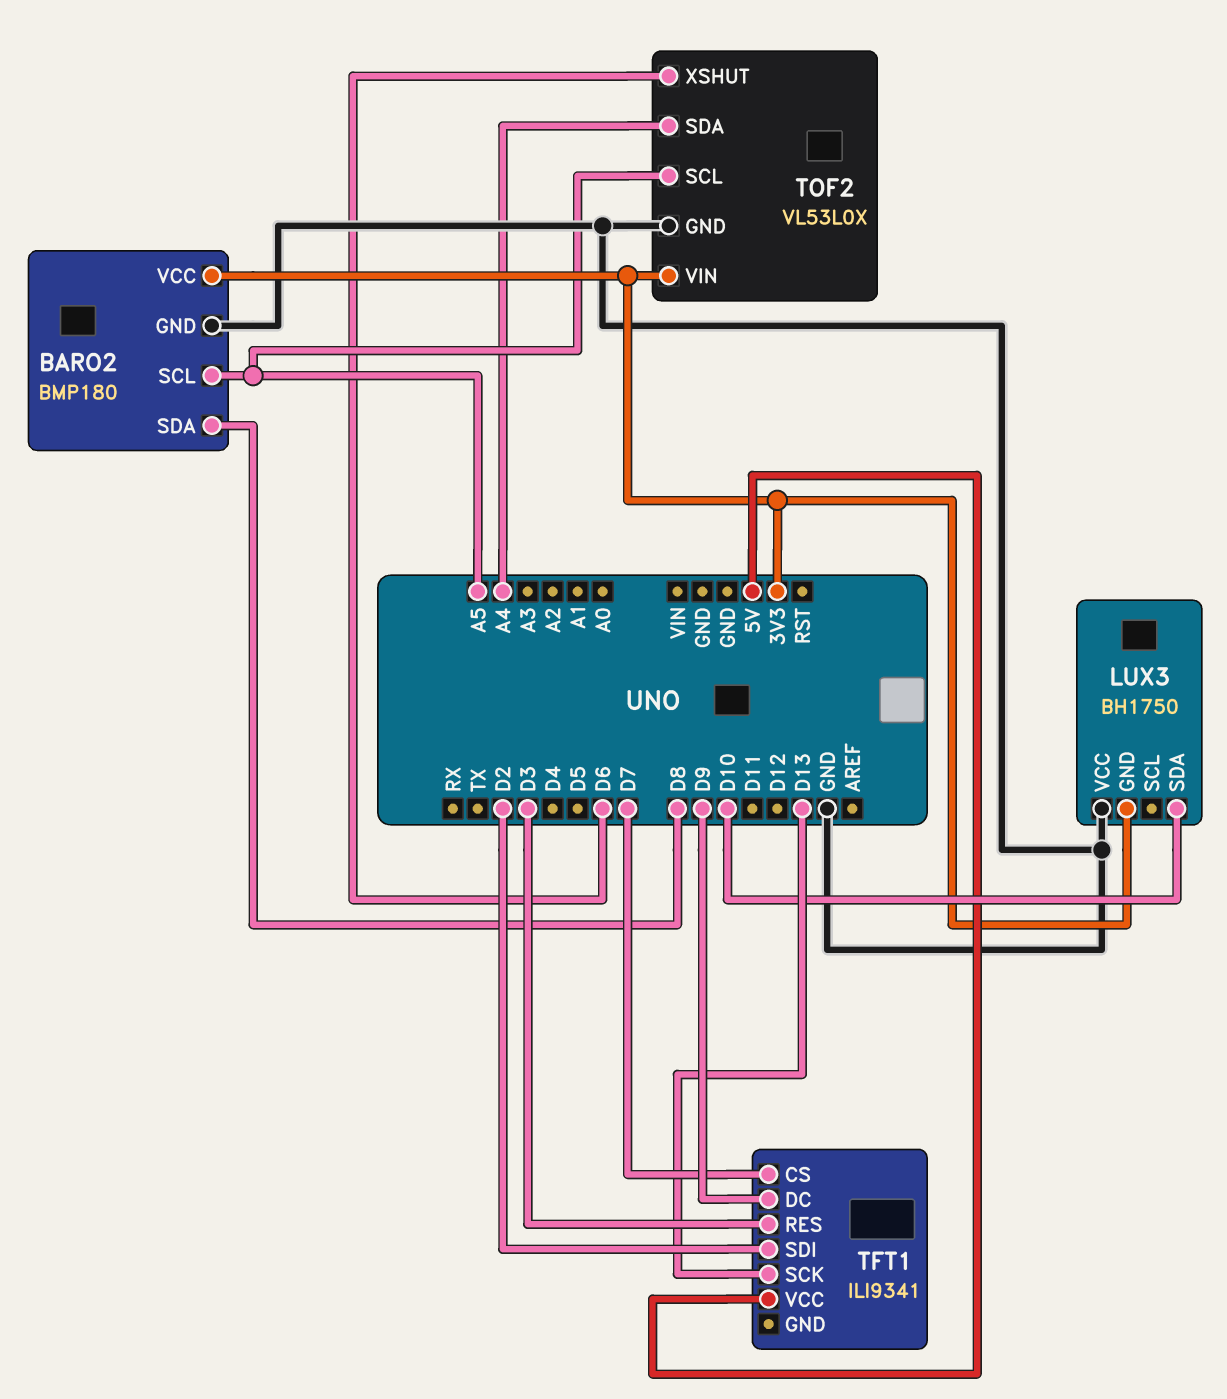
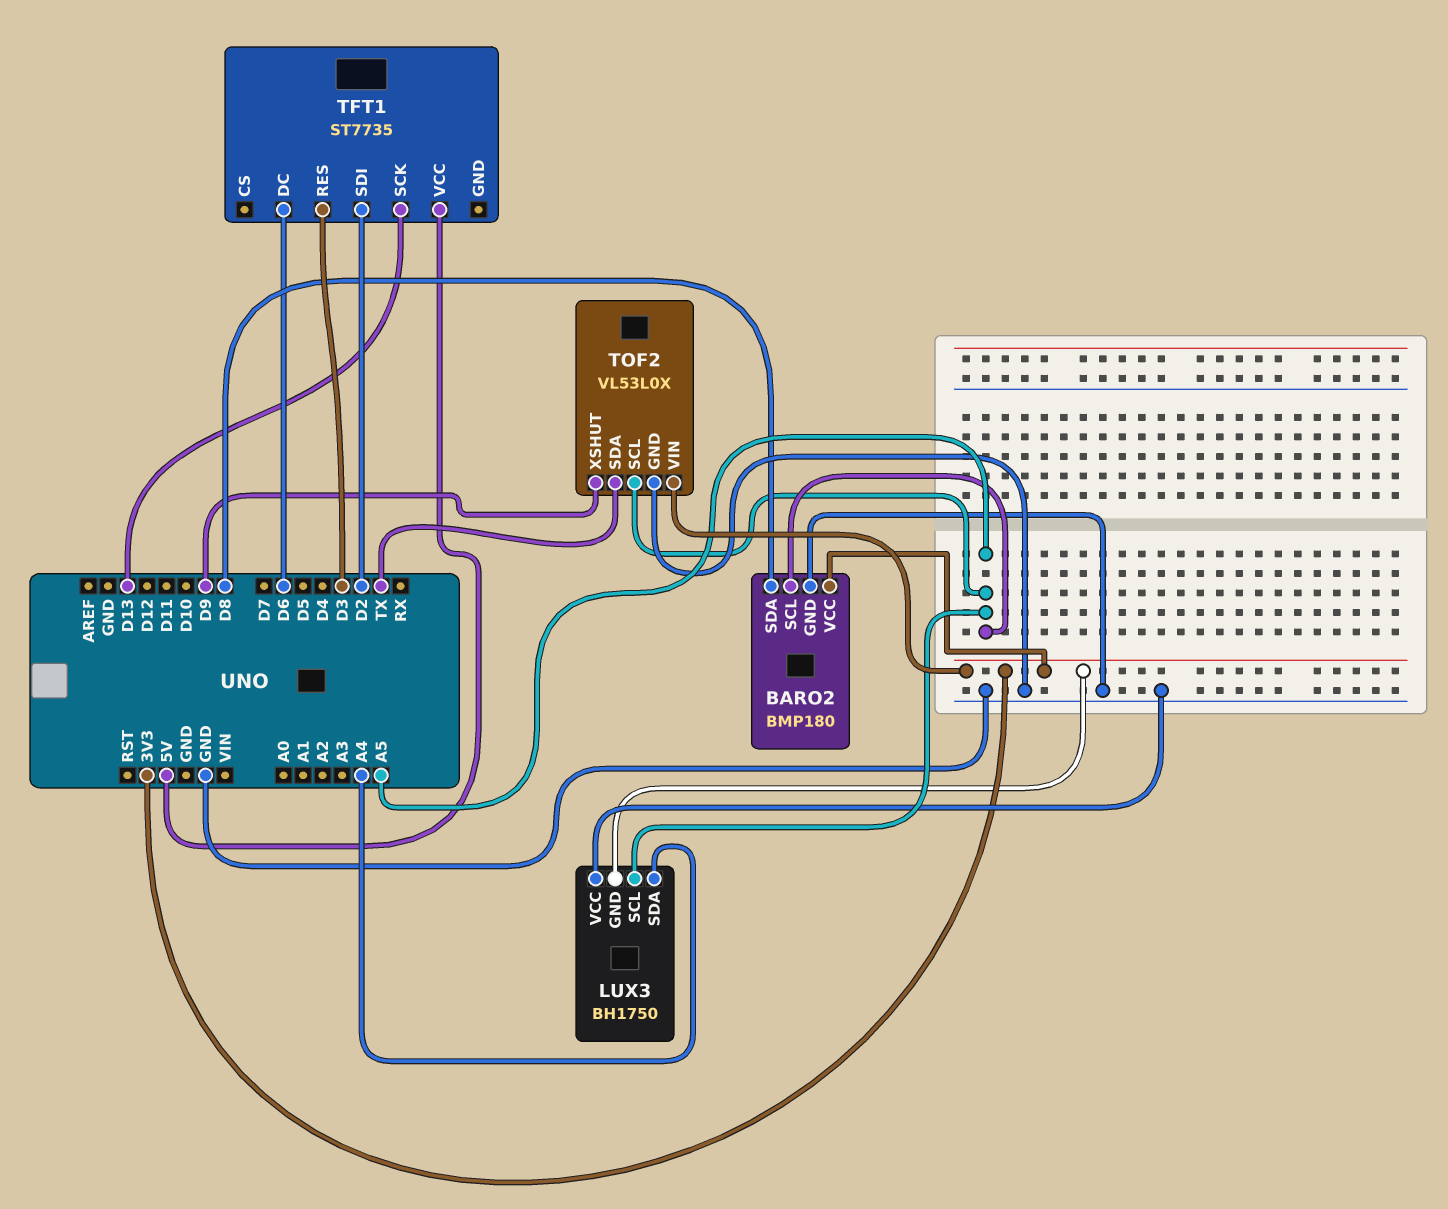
LUX3 pin SCL: none -> A5
LUX3 pin SDA: D10 -> A4
TFT1: ILI9341 -> ST7735
TFT1 pin CS: D7 -> none
TFT1 pin DC: D9 -> D6
TOF2 pin SDA: A4 -> TX
TOF2 pin XSHUT: D6 -> D9

